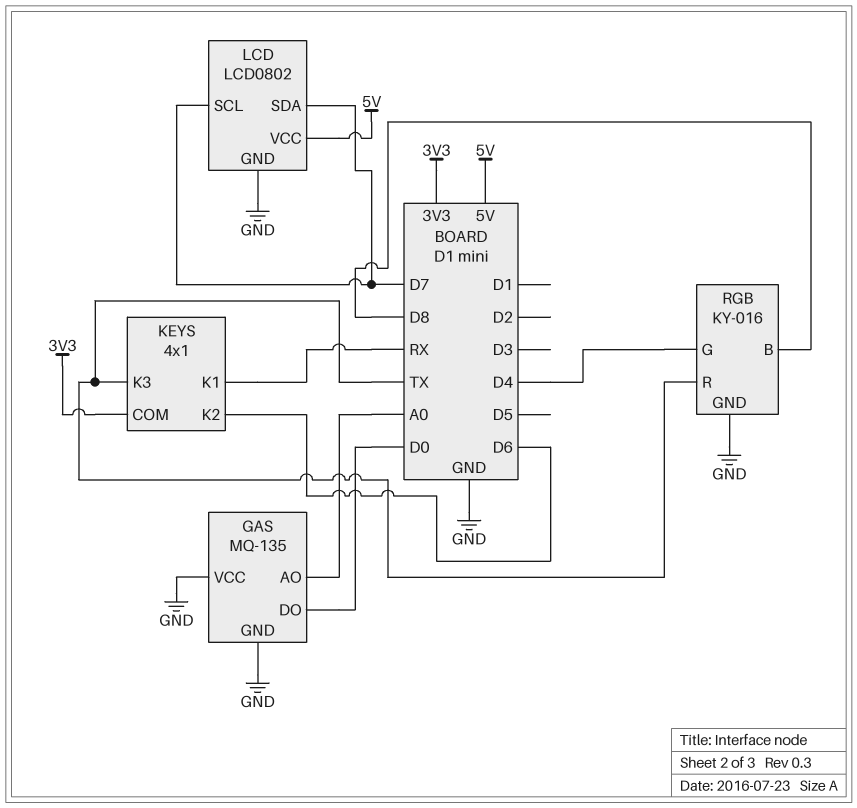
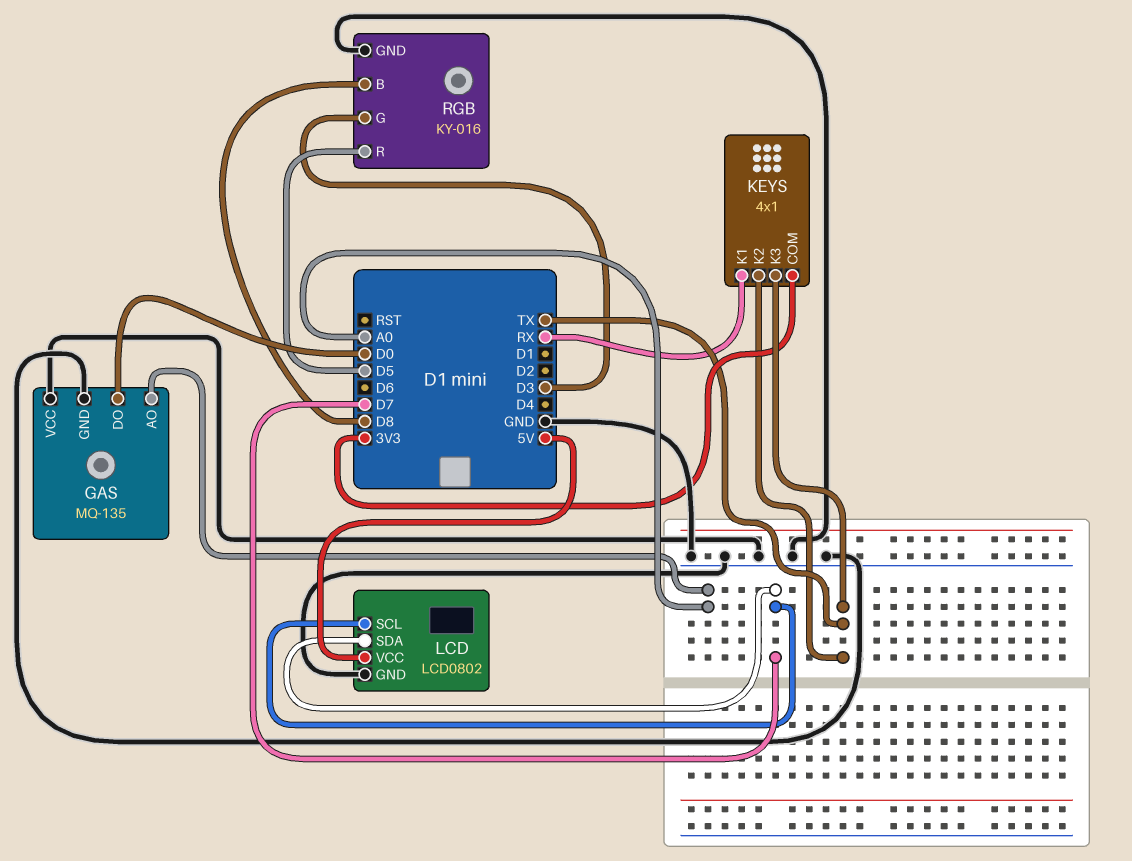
KEYS pin K2: D6 -> TX
RGB pin G: D4 -> D3
RGB pin R: TX -> D5

